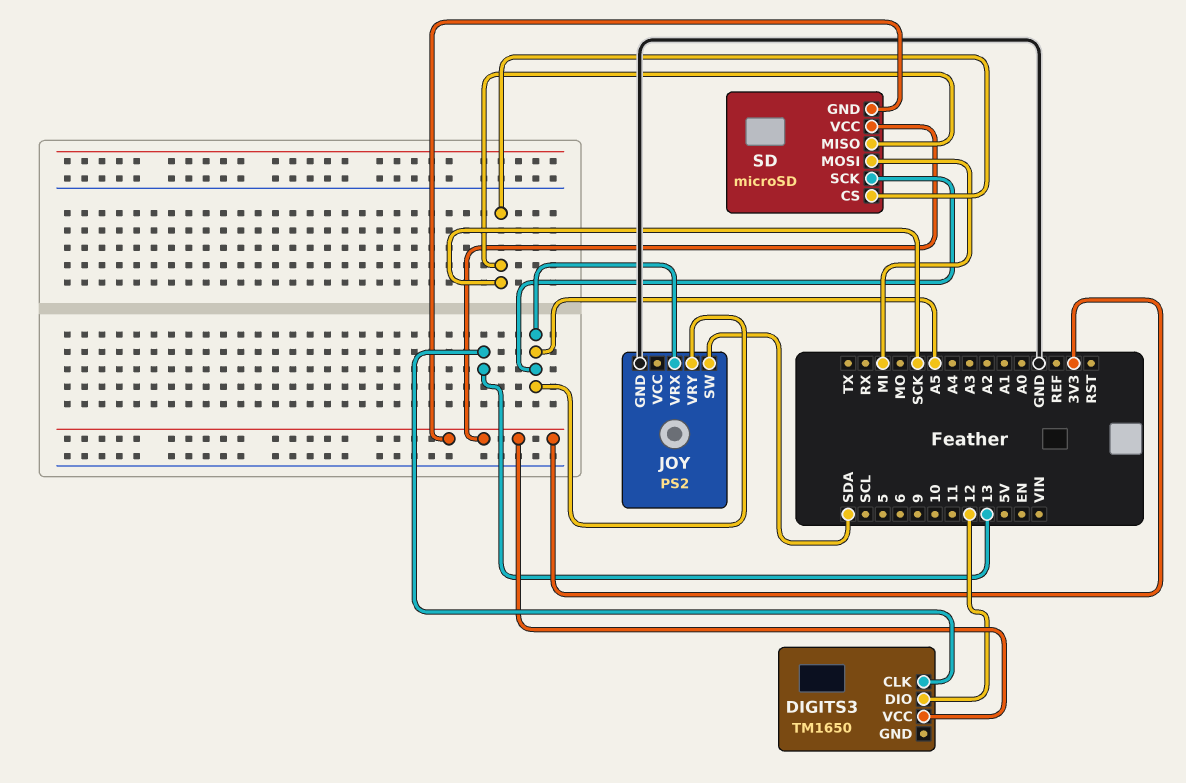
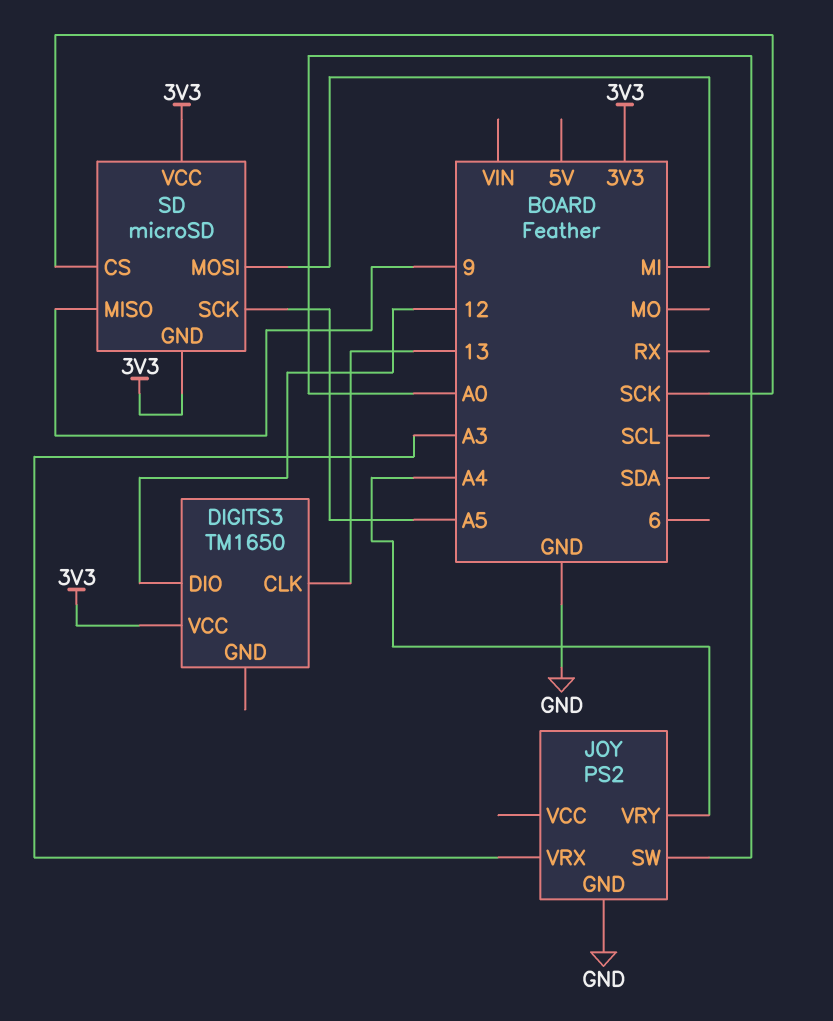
JOY pin SW: SDA -> A0
JOY pin VRX: A5 -> A3
JOY pin VRY: A5 -> A4
SD pin MISO: SCK -> 9

